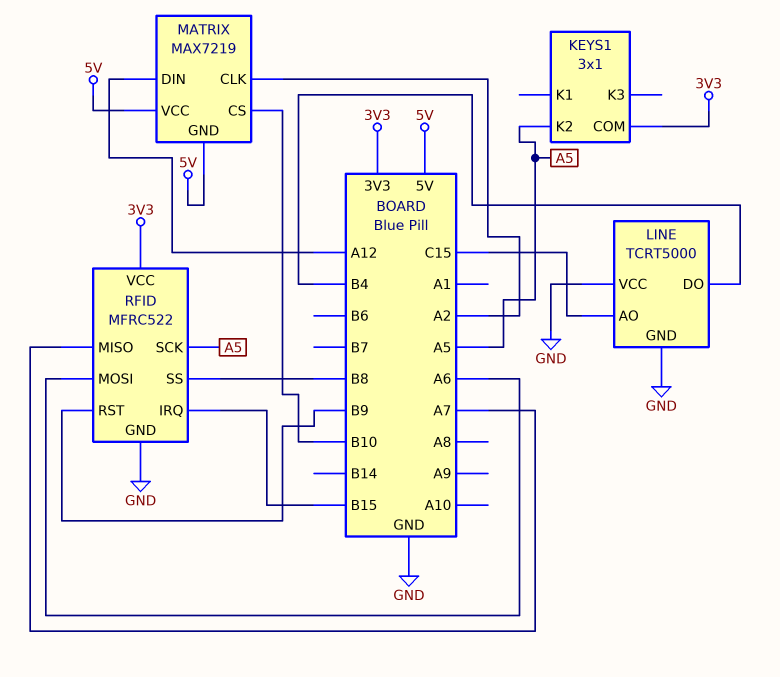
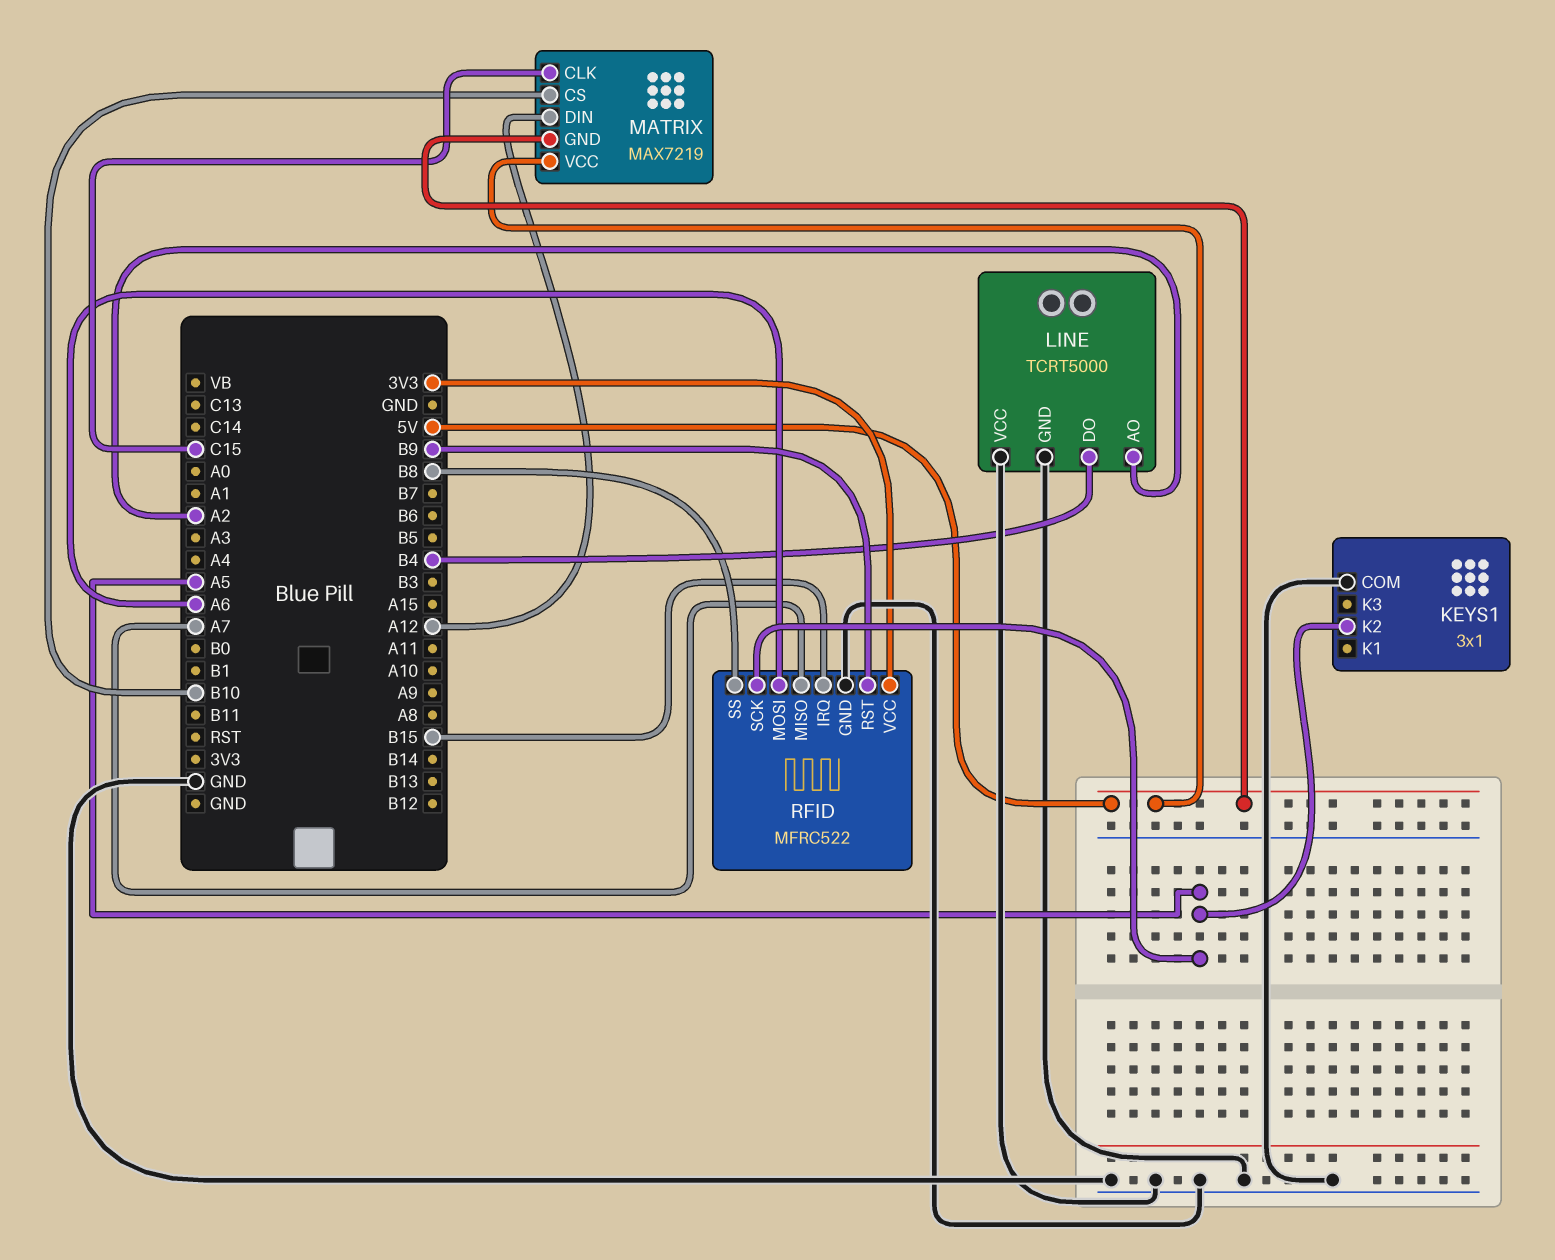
KEYS1 pin COM: 3V3 -> GND
LINE pin AO: C15 -> A2
MATRIX pin CLK: A2 -> C15

